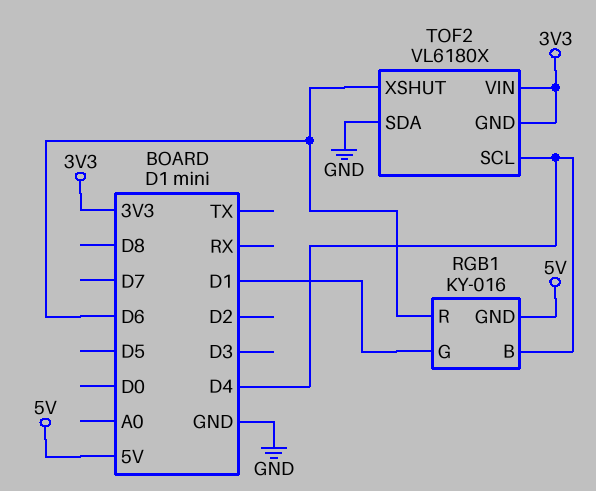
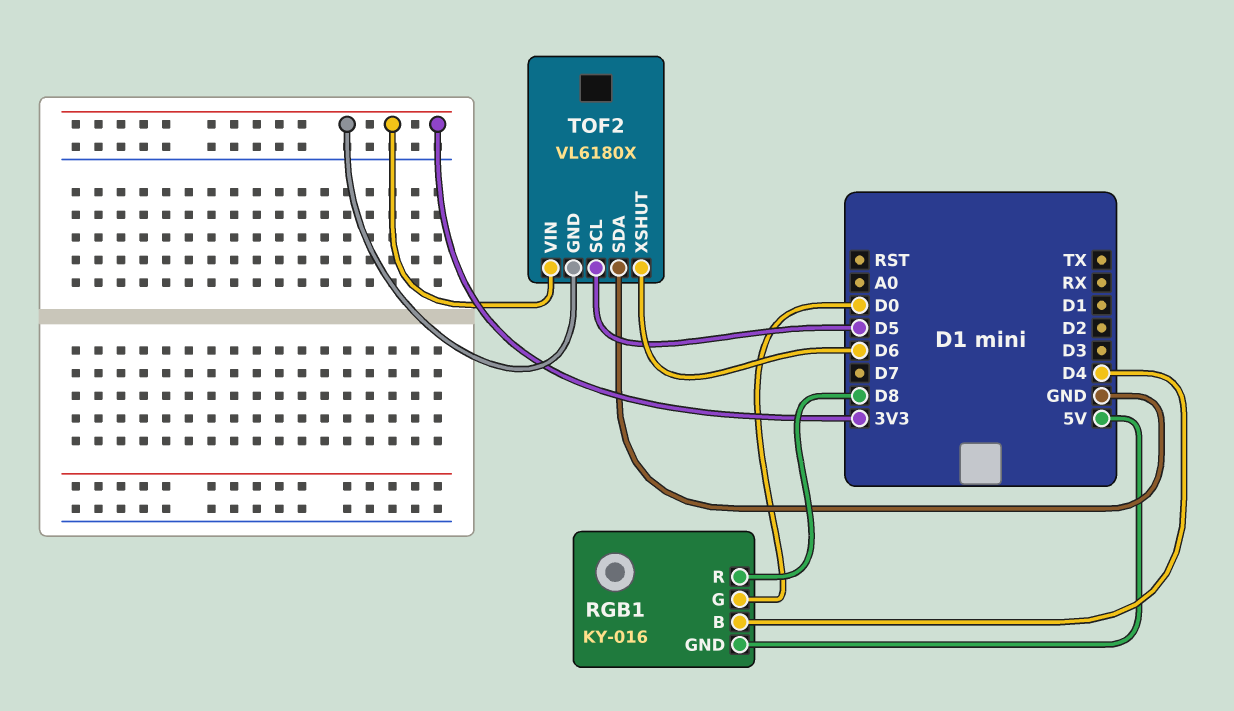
RGB1 pin G: D1 -> D0
RGB1 pin R: D6 -> D8
TOF2 pin SCL: D4 -> D5

